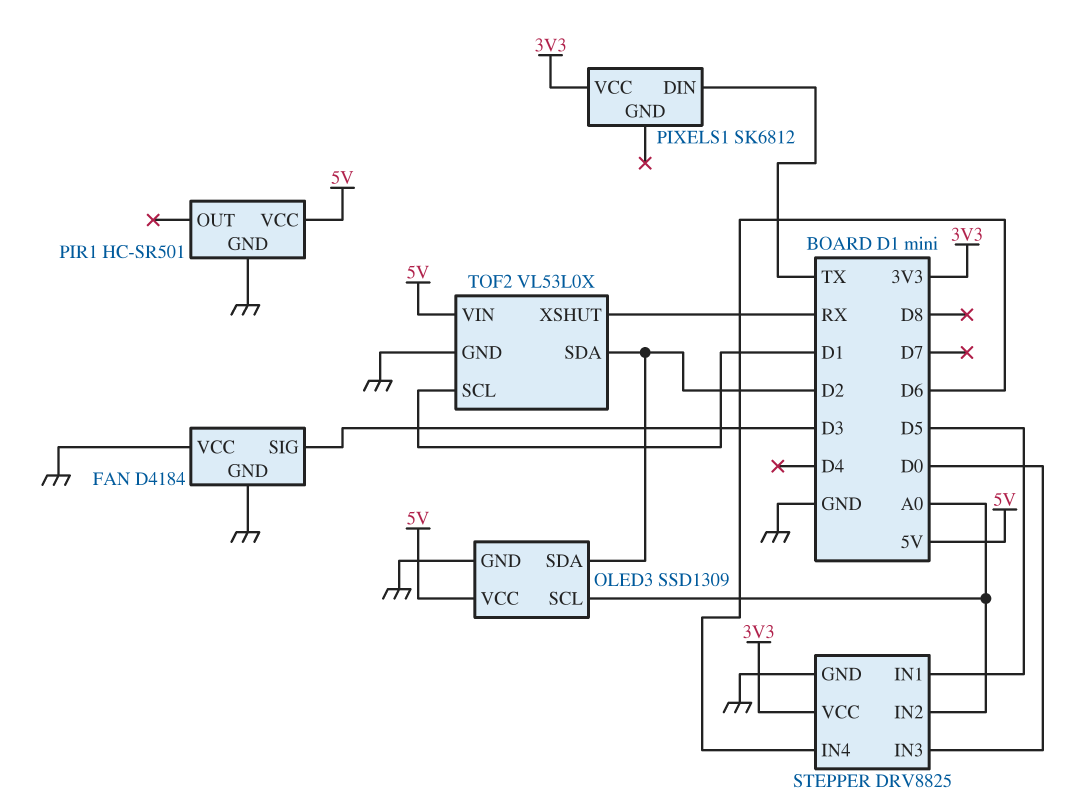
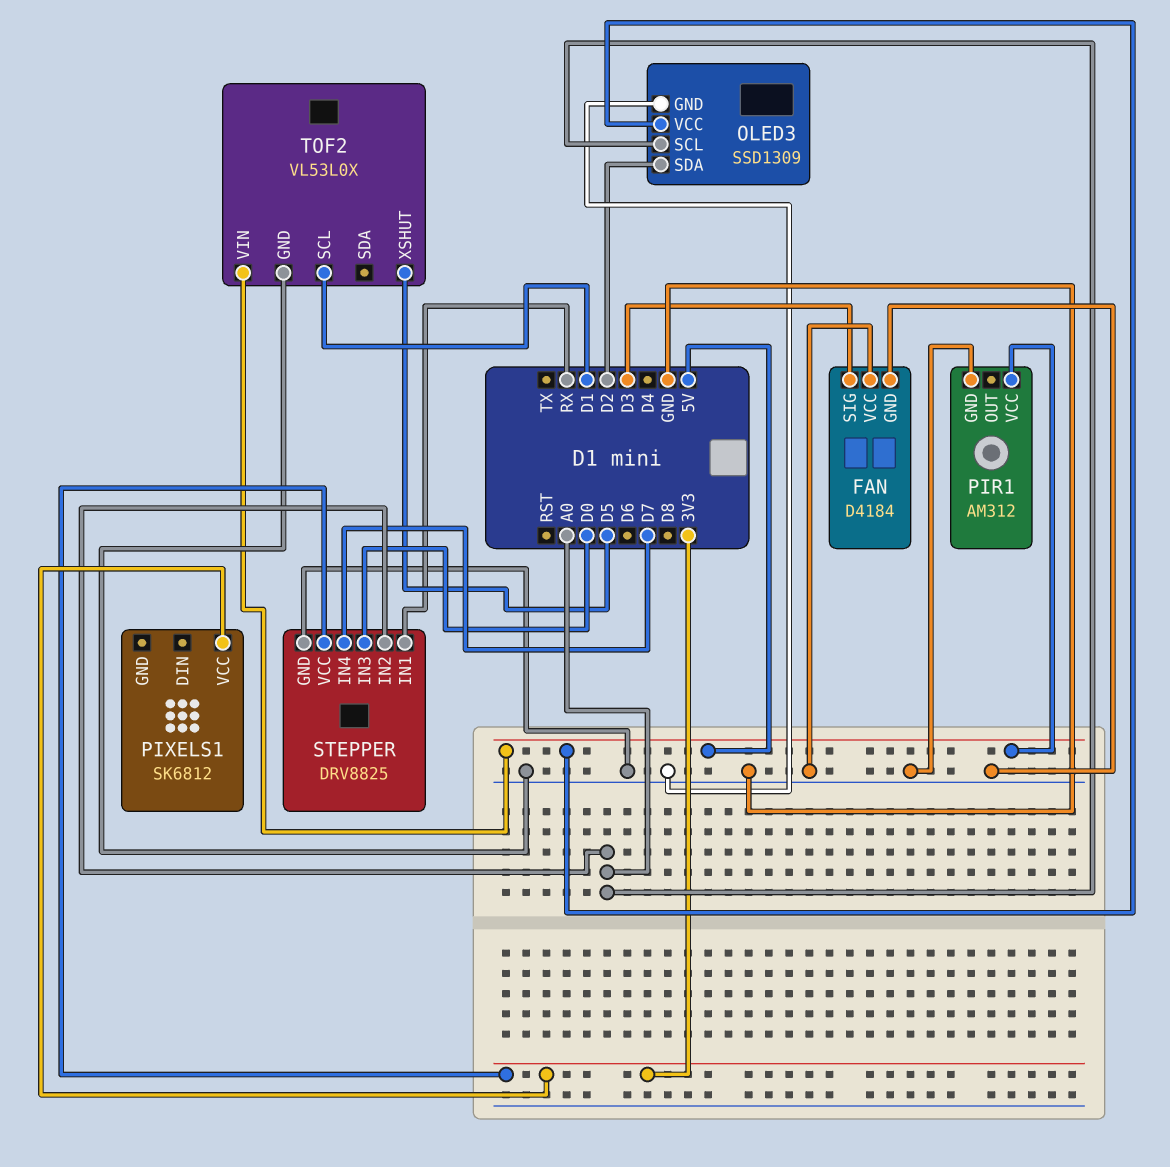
PIR1: HC-SR501 -> AM312
PIXELS1 pin DIN: TX -> none
STEPPER pin IN1: D5 -> RX
STEPPER pin IN4: D6 -> D7
TOF2 pin SDA: D2 -> none
TOF2 pin XSHUT: RX -> D5

